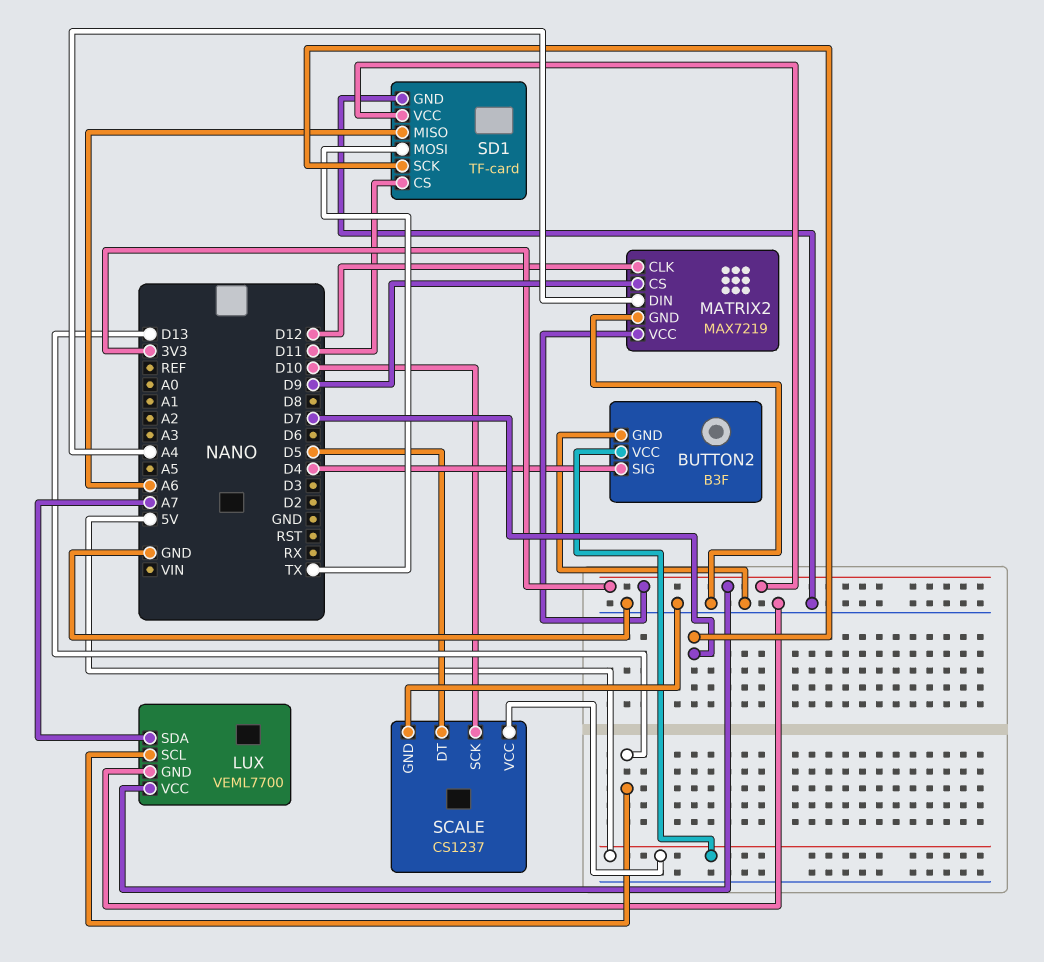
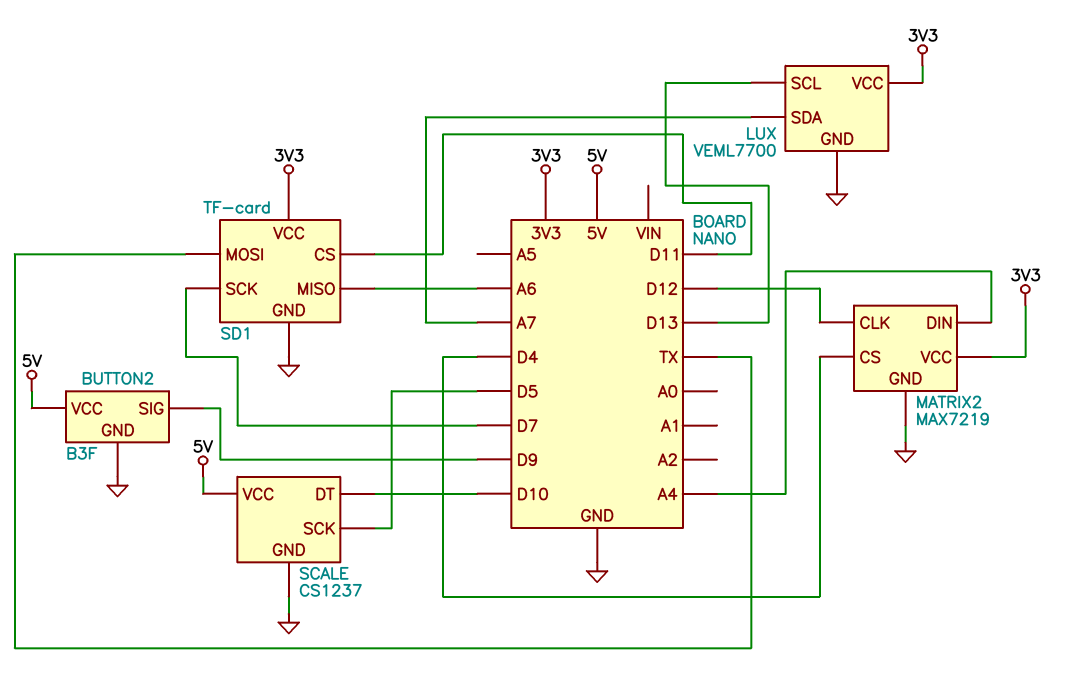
BUTTON2 pin SIG: D4 -> D9
MATRIX2 pin CS: D9 -> D4
SCALE pin DT: D5 -> D10
SCALE pin SCK: D10 -> D5

